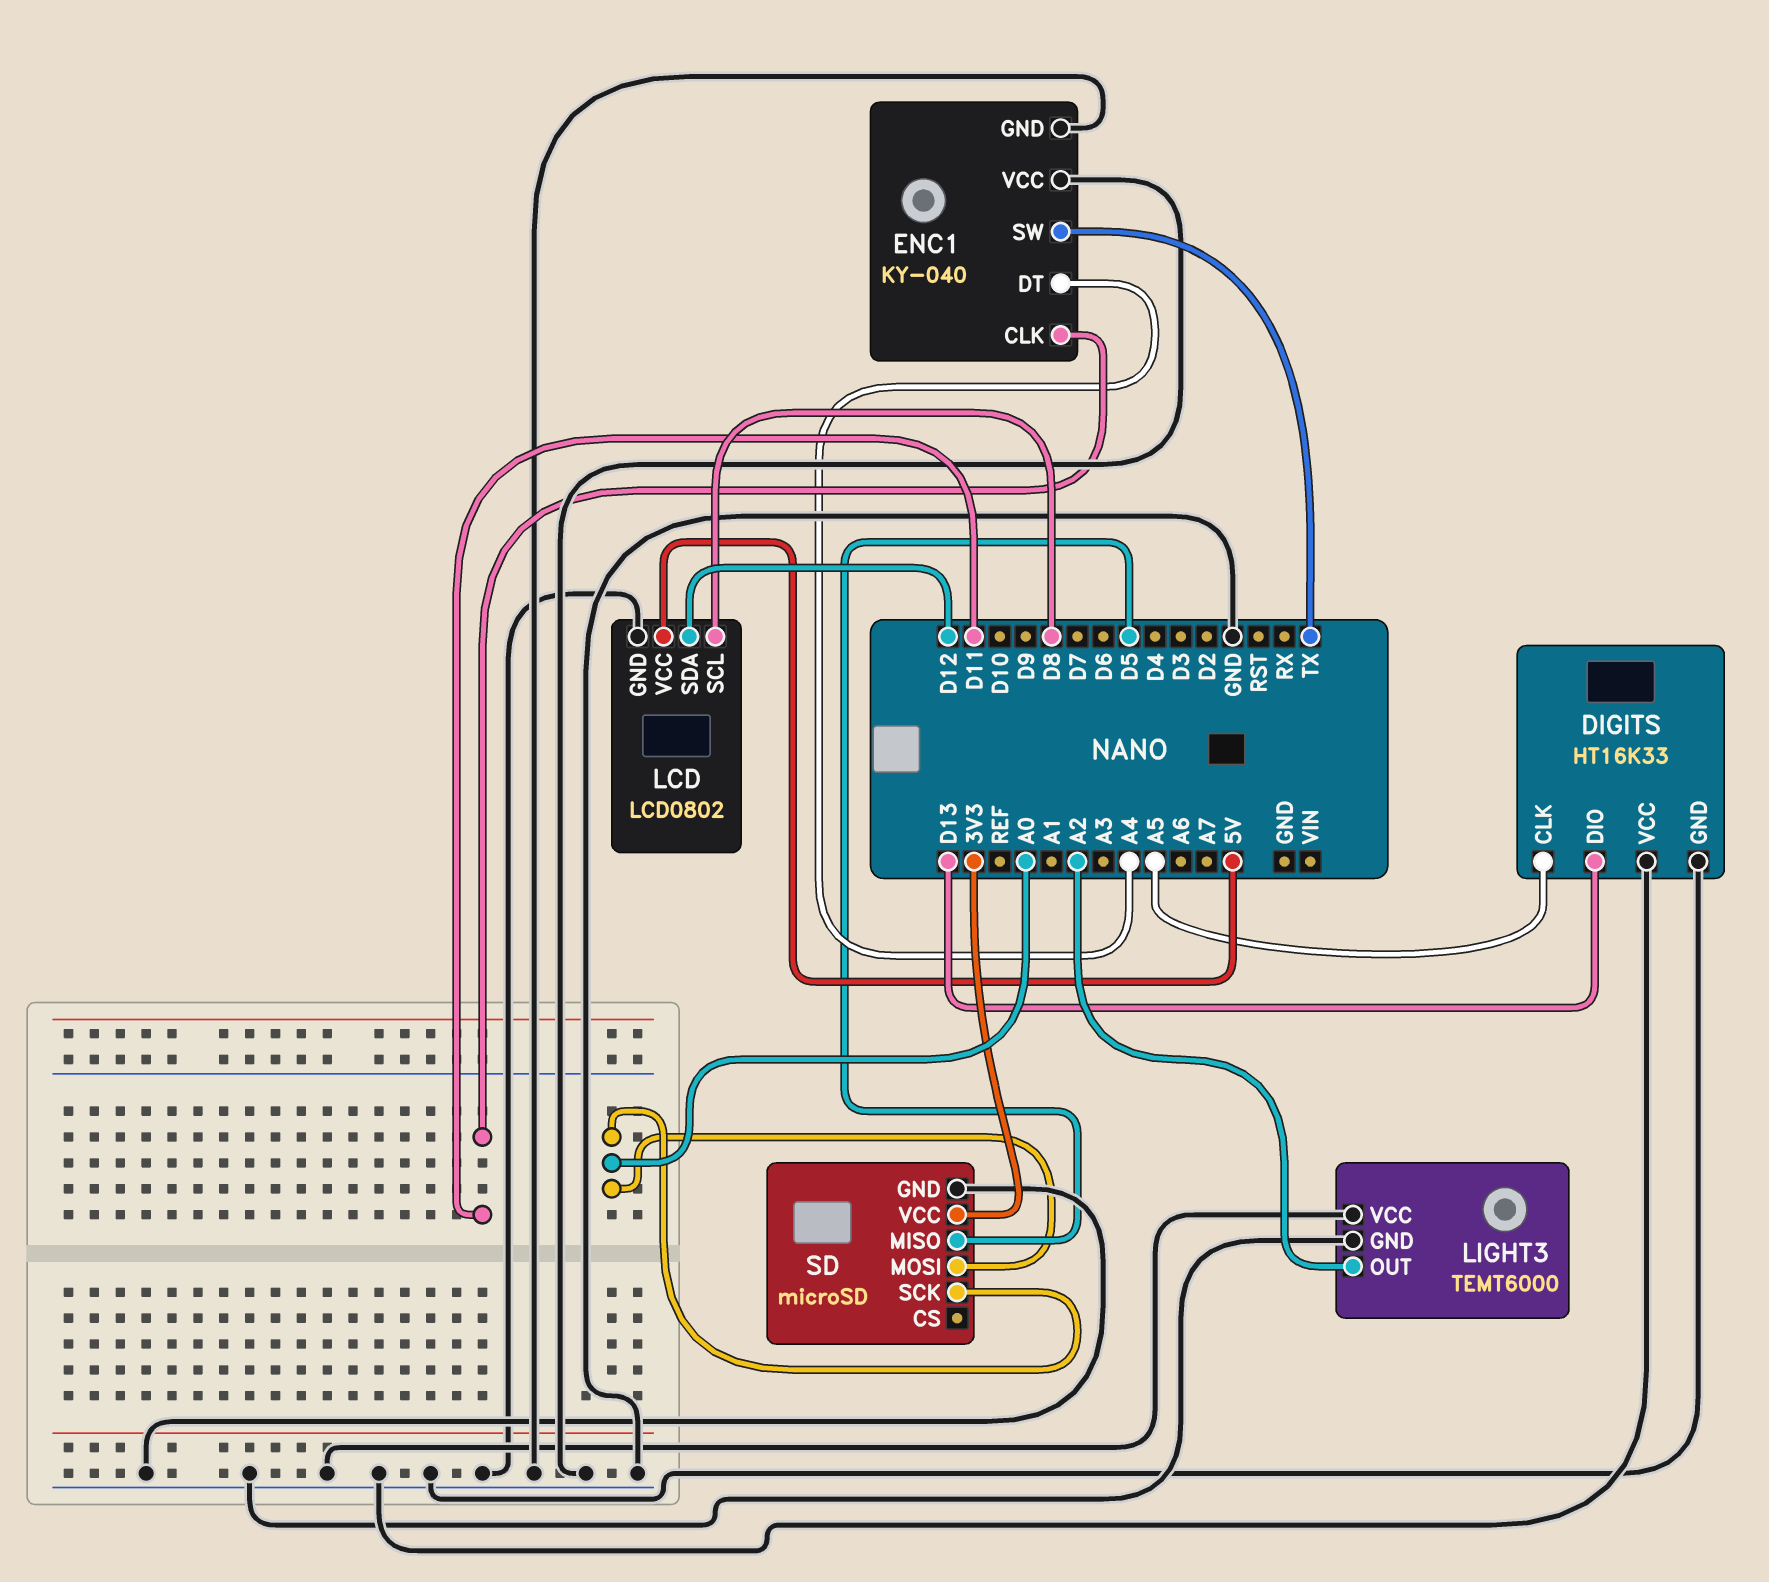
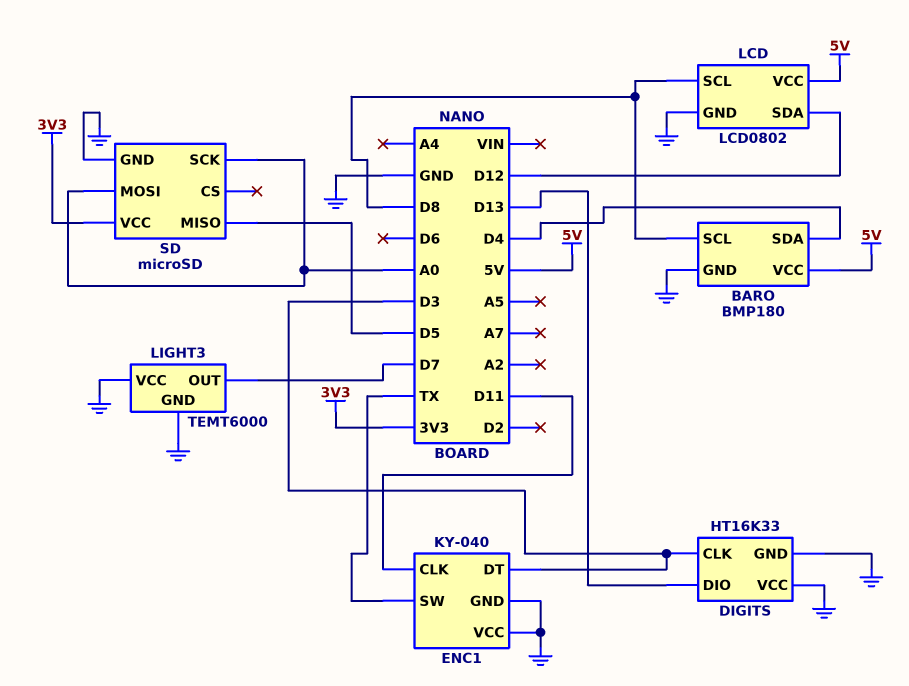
BARO: none -> BMP180
BARO pin GND: none -> GND
BARO pin SCL: none -> D8
BARO pin SDA: none -> D4
BARO pin VCC: none -> 5V
DIGITS pin CLK: A5 -> D3
ENC1 pin DT: A4 -> D3
LIGHT3 pin OUT: A2 -> D7

